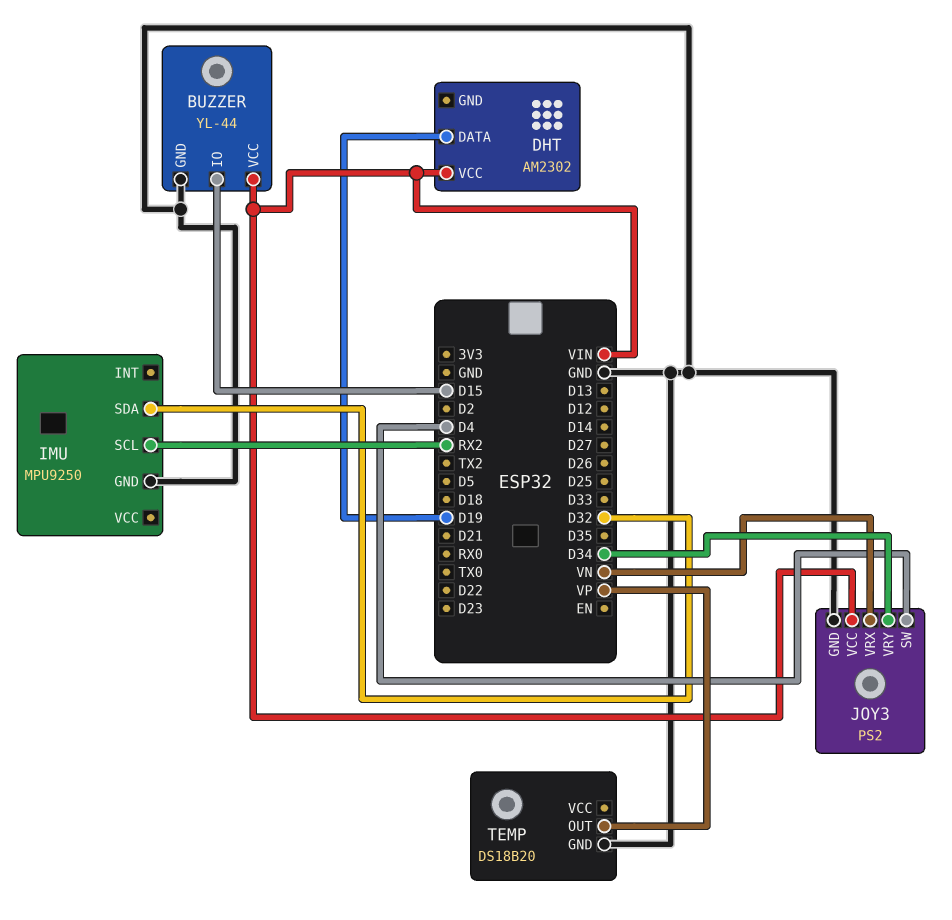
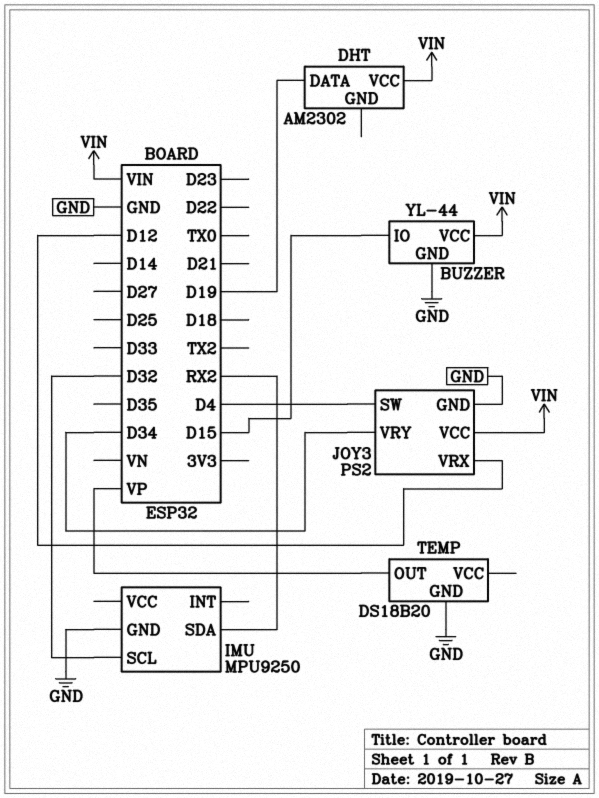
IMU pin SCL: RX2 -> D32
IMU pin SDA: D32 -> RX2
JOY3 pin VRX: VN -> D12

